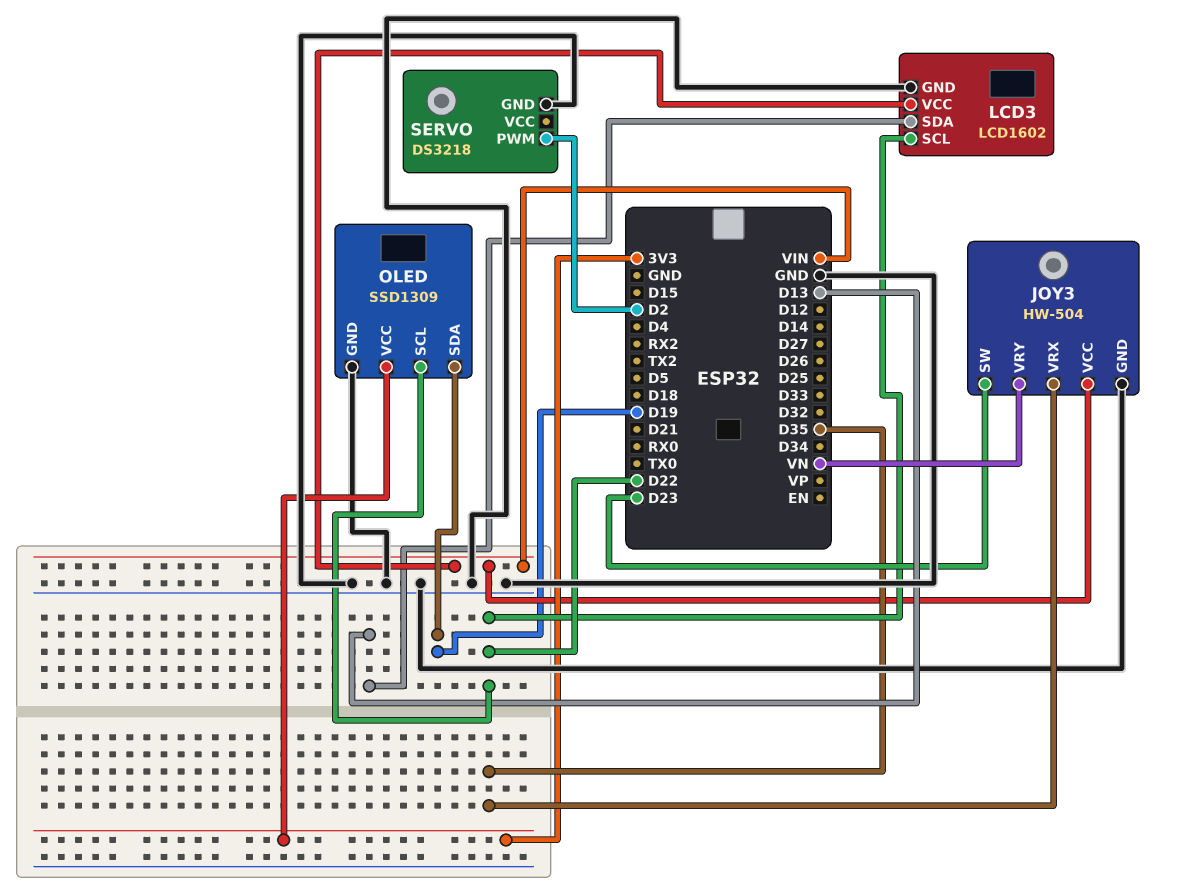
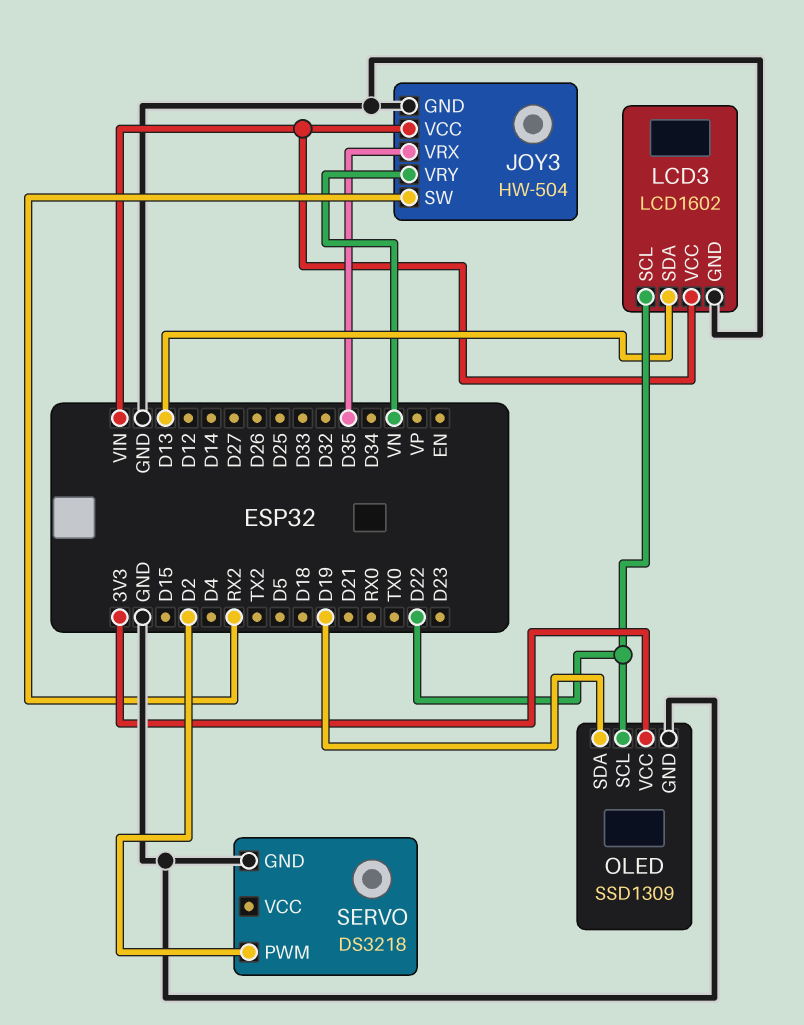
JOY3 pin SW: D23 -> RX2

